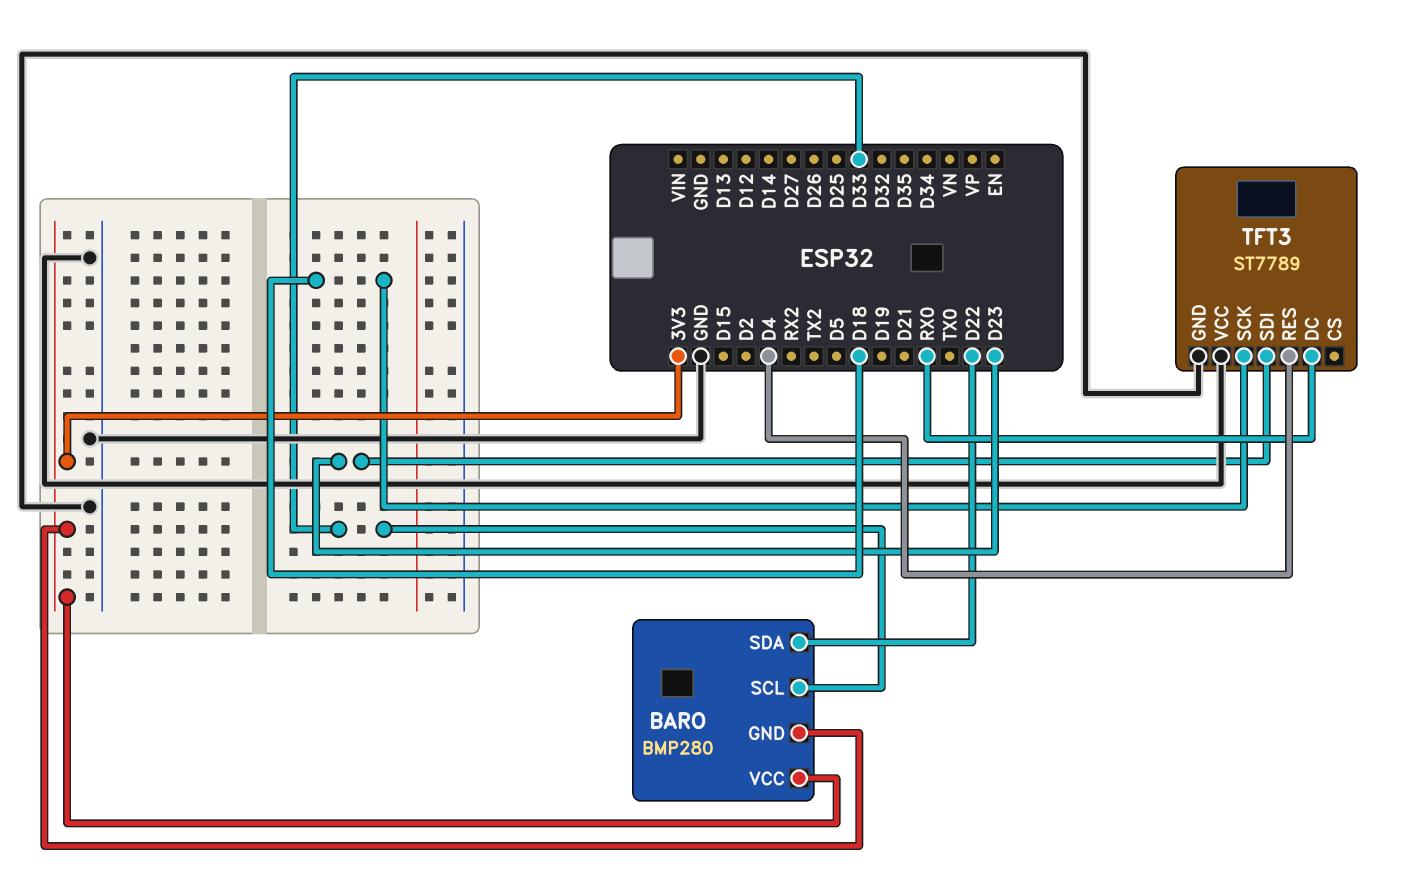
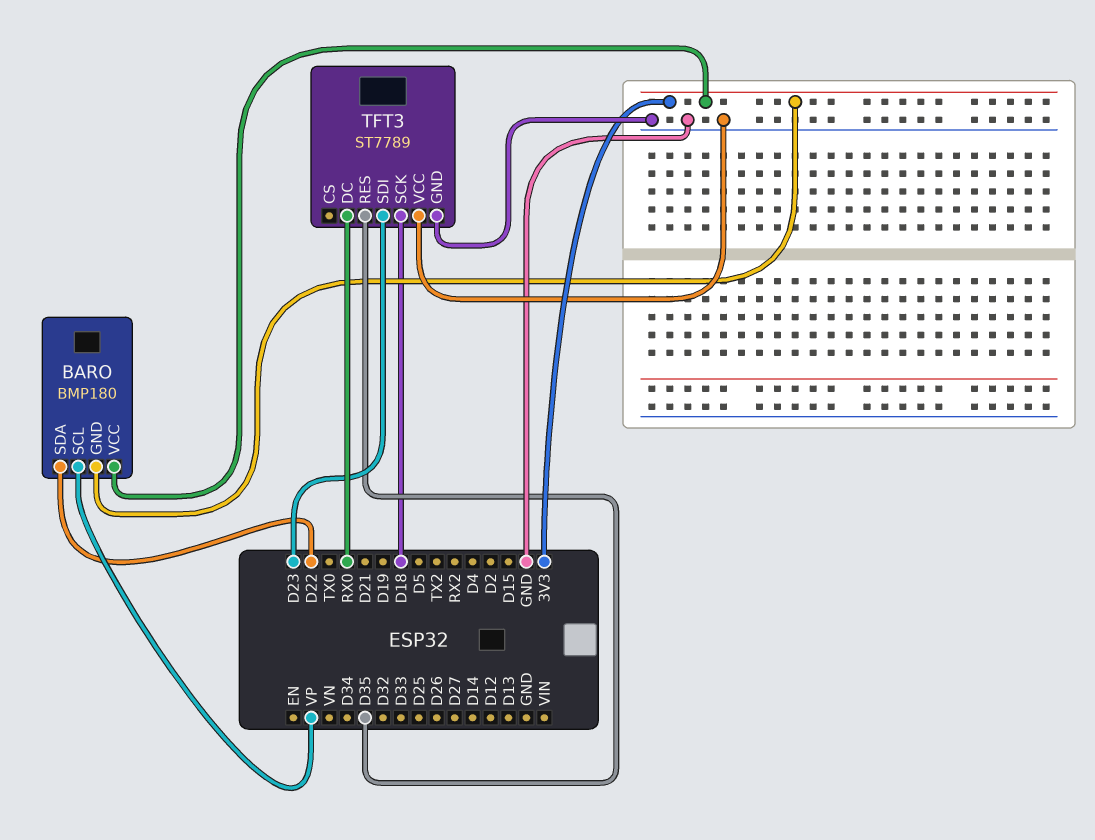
BARO: BMP280 -> BMP180
BARO pin SCL: D33 -> VP
TFT3 pin RES: D4 -> D35

